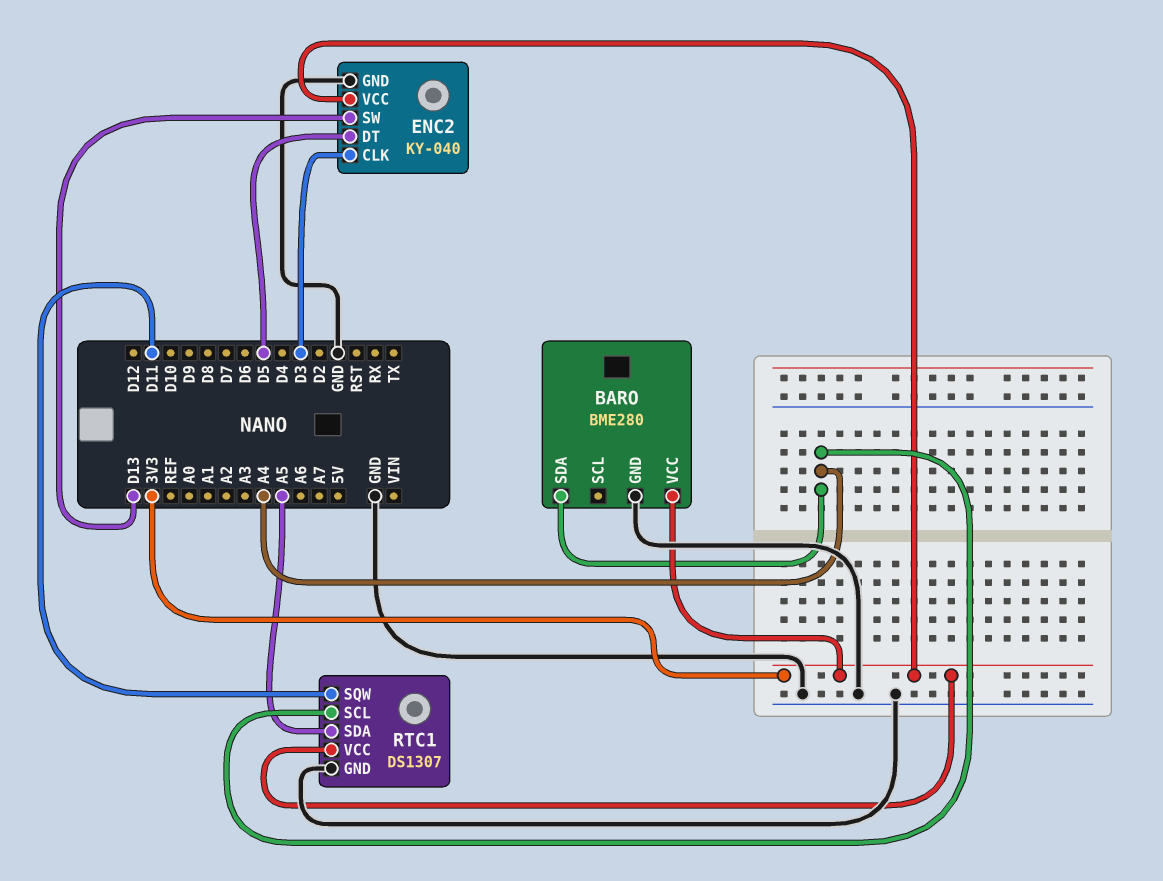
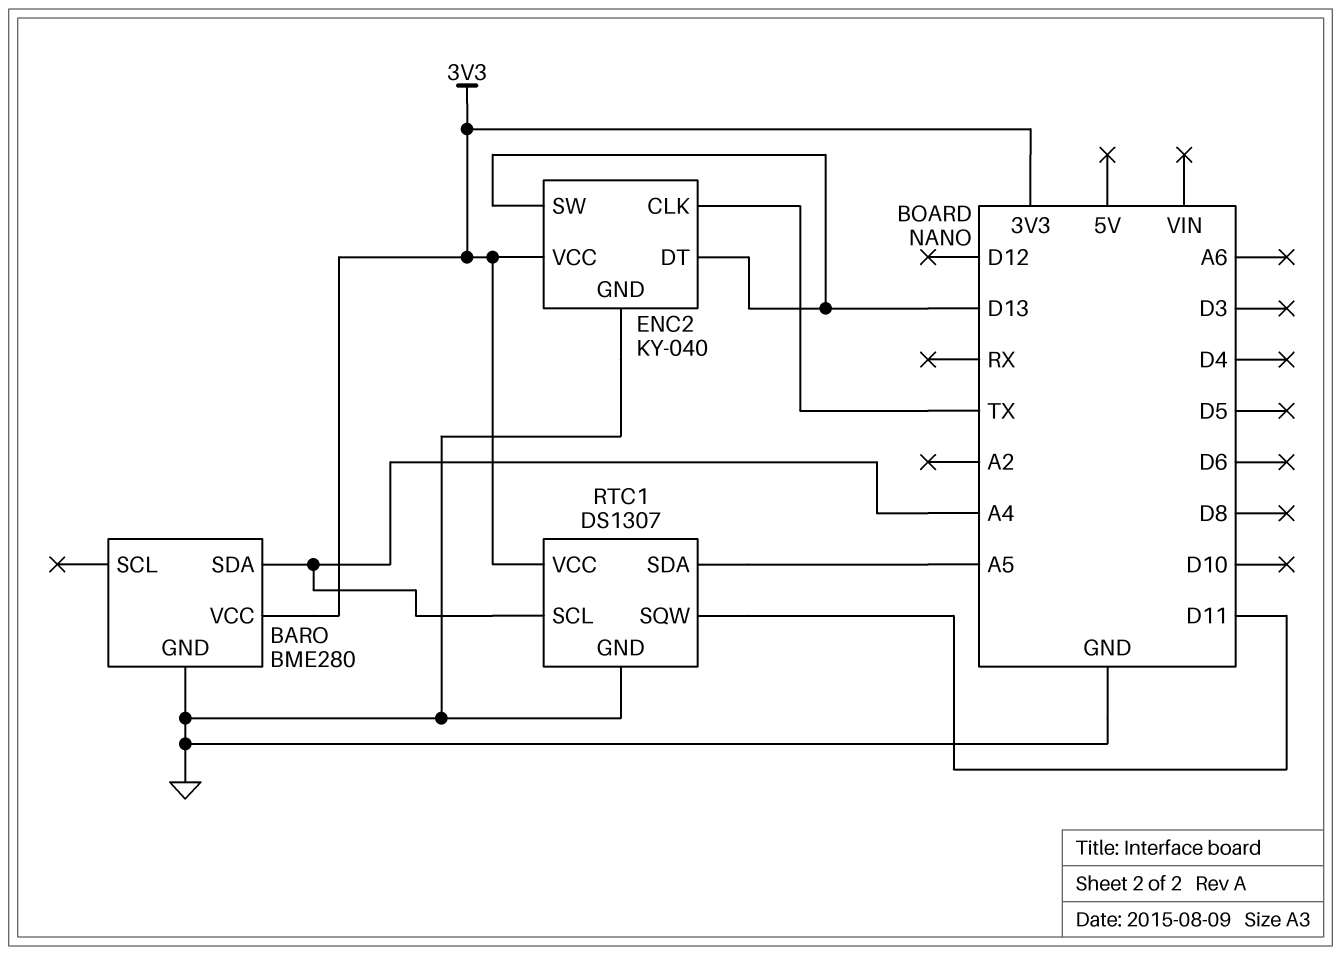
ENC2 pin CLK: D3 -> TX
ENC2 pin DT: D5 -> D13

